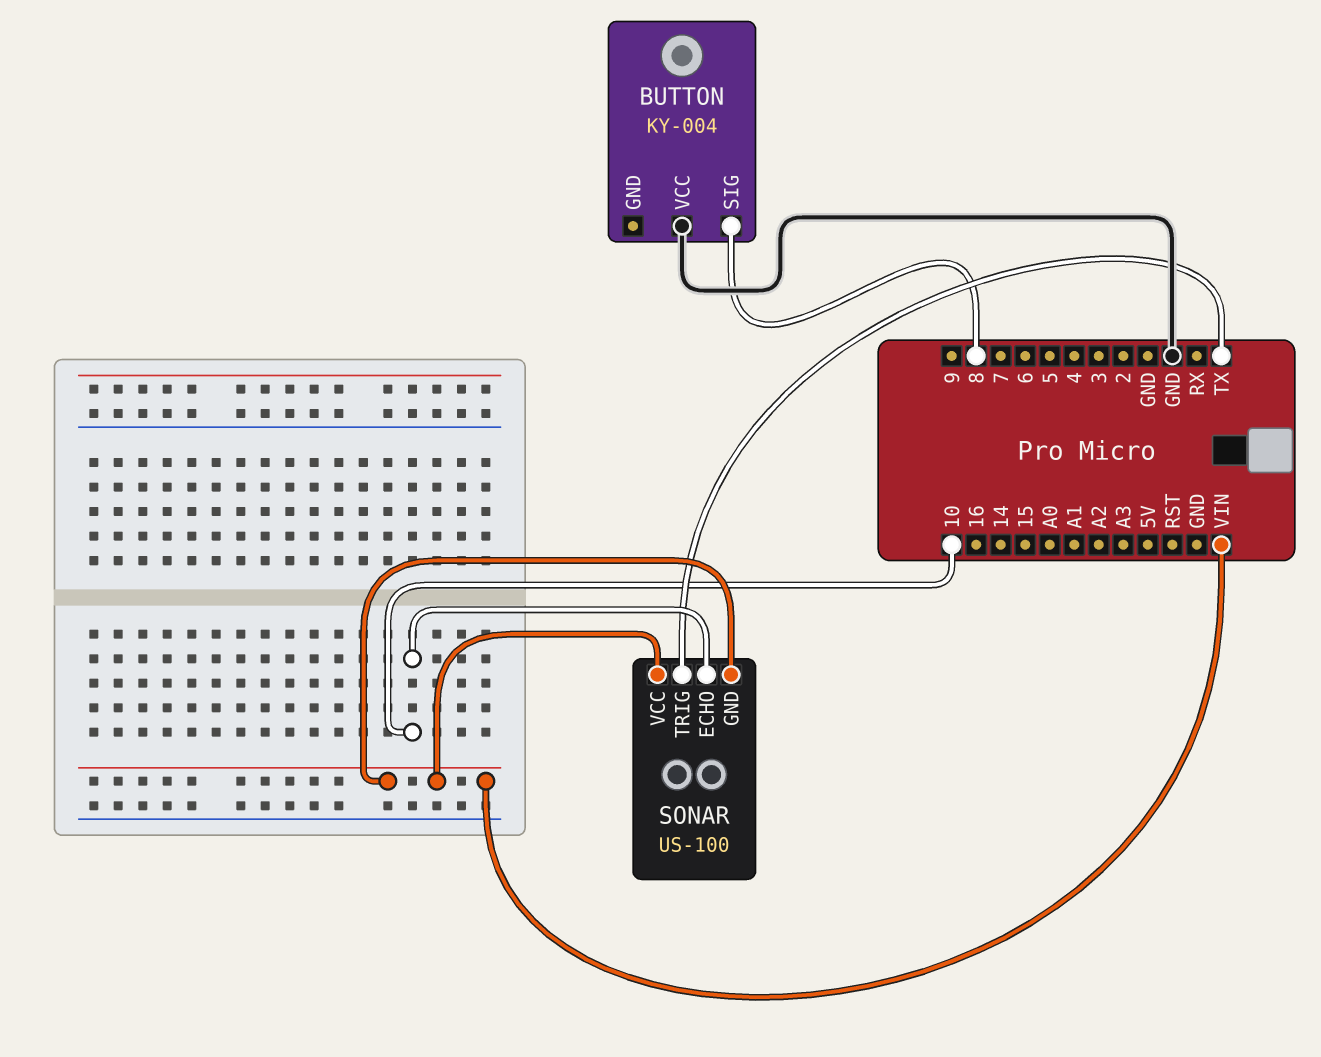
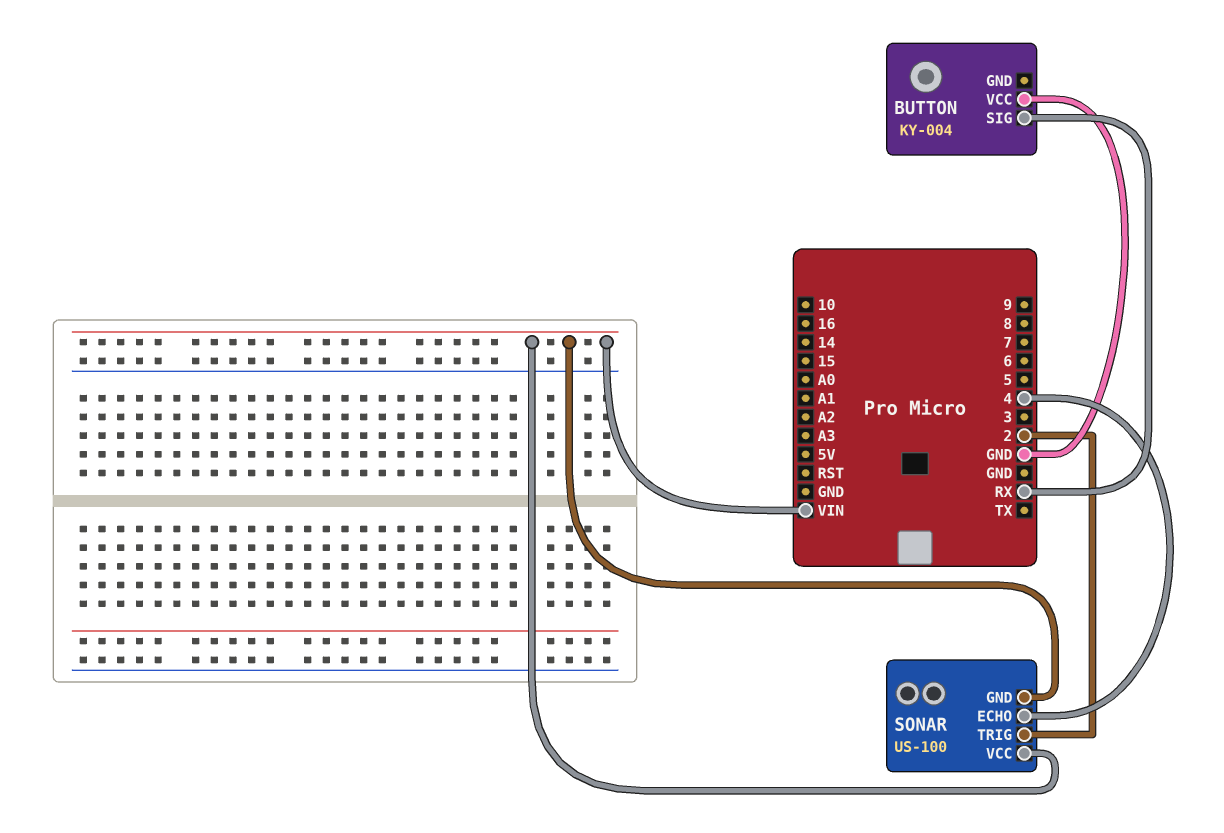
BUTTON pin SIG: 8 -> RX
SONAR pin ECHO: 10 -> 4
SONAR pin TRIG: TX -> 2

